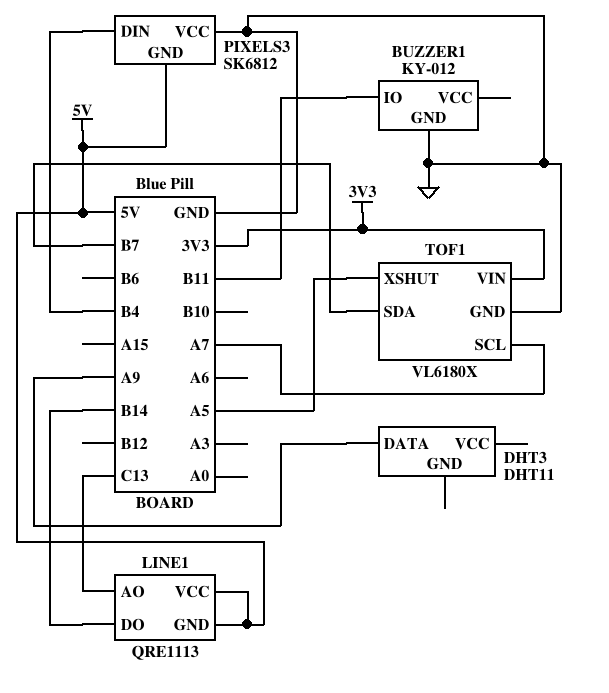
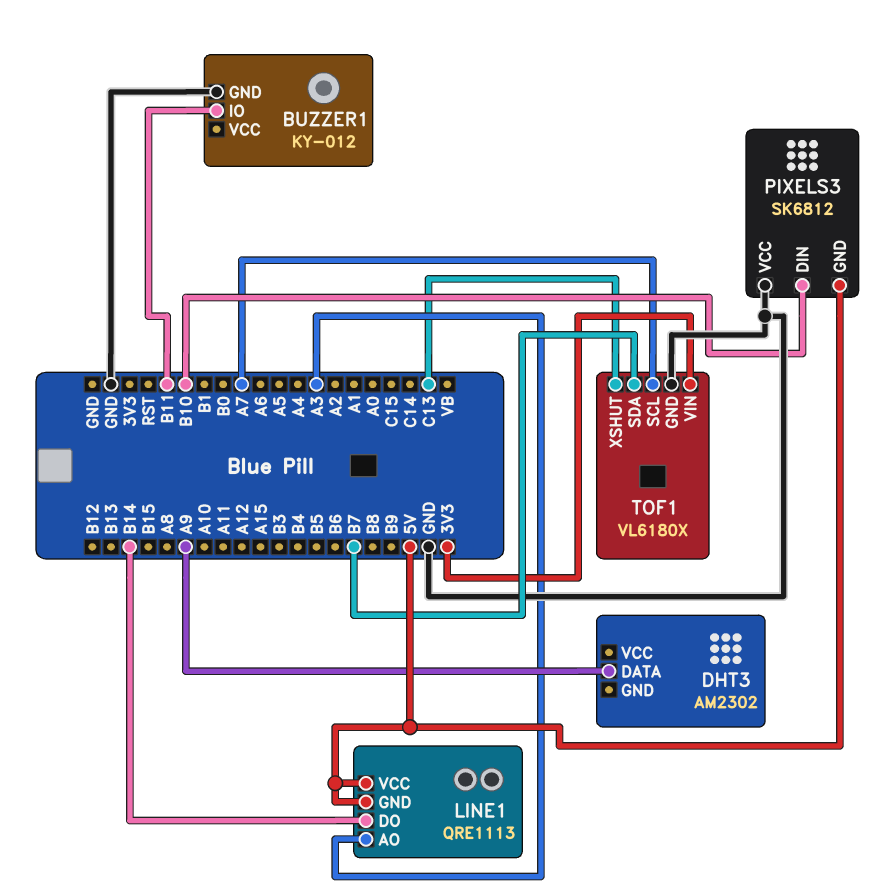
DHT3: DHT11 -> AM2302
LINE1 pin AO: C13 -> A3
PIXELS3 pin DIN: B4 -> B10
TOF1 pin XSHUT: A5 -> C13

